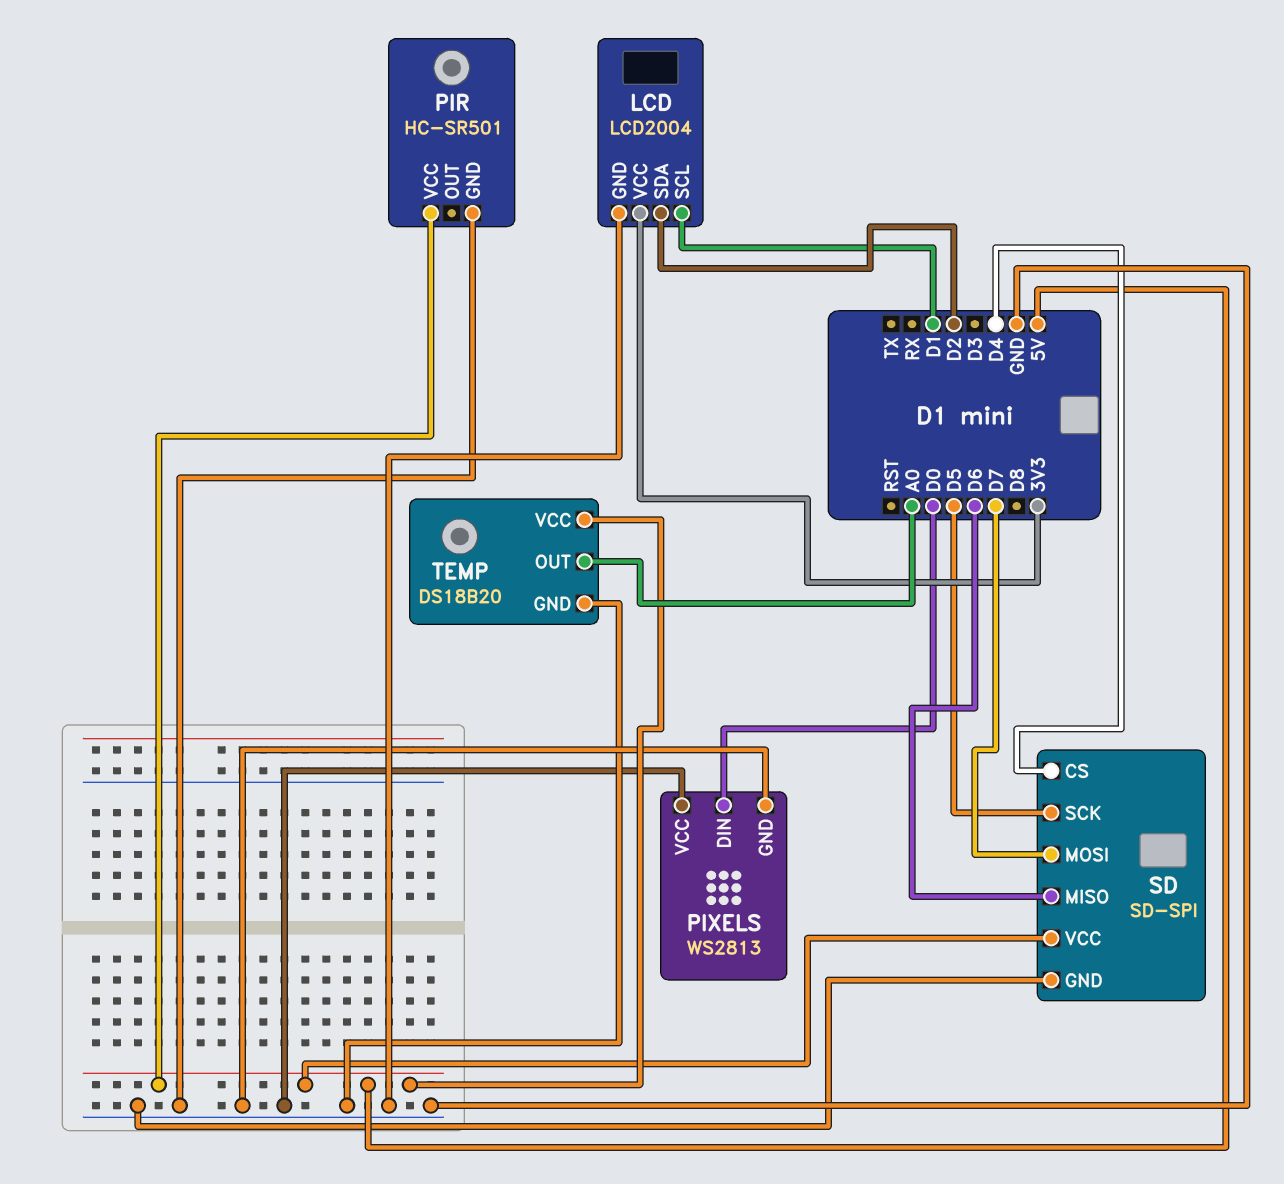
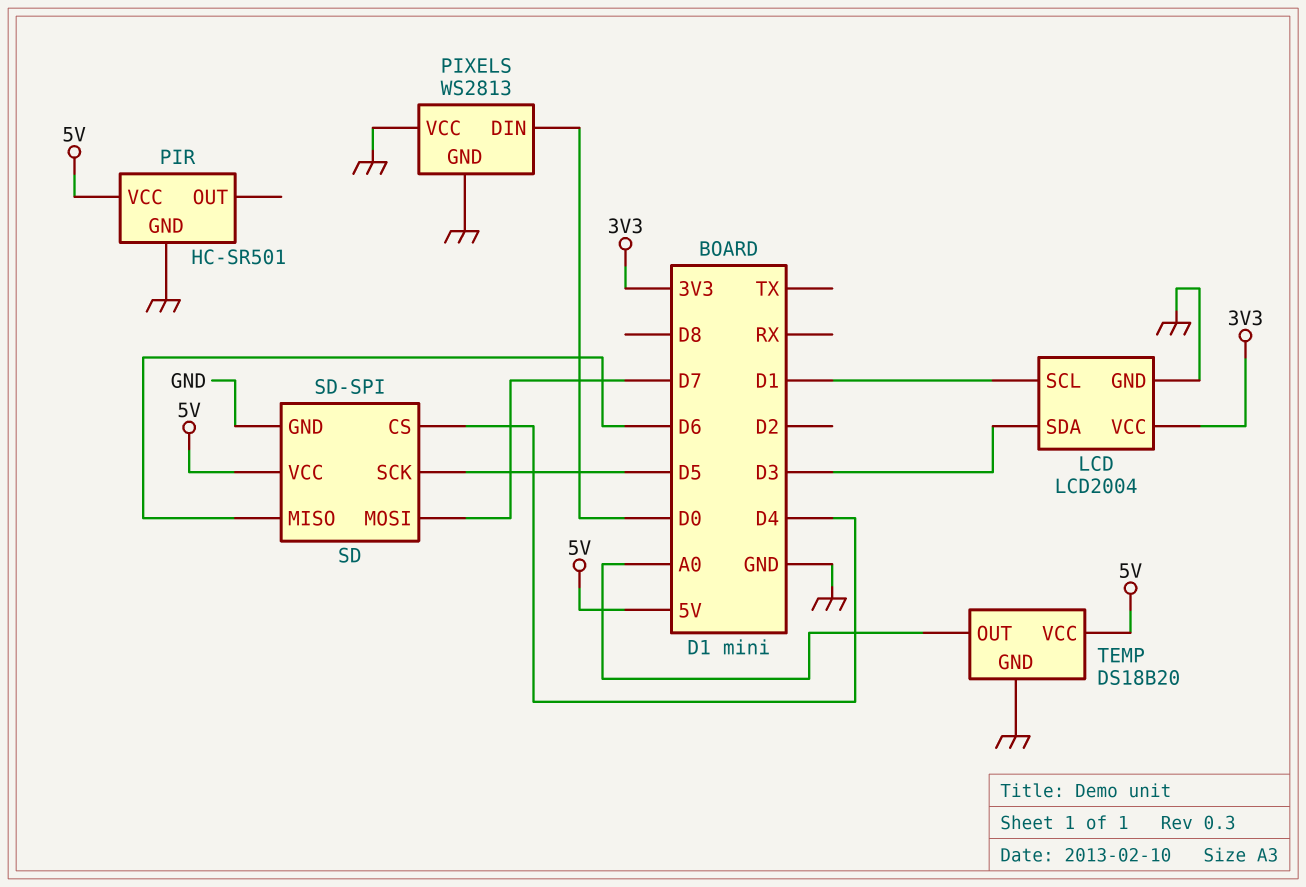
LCD pin SDA: D2 -> D3

